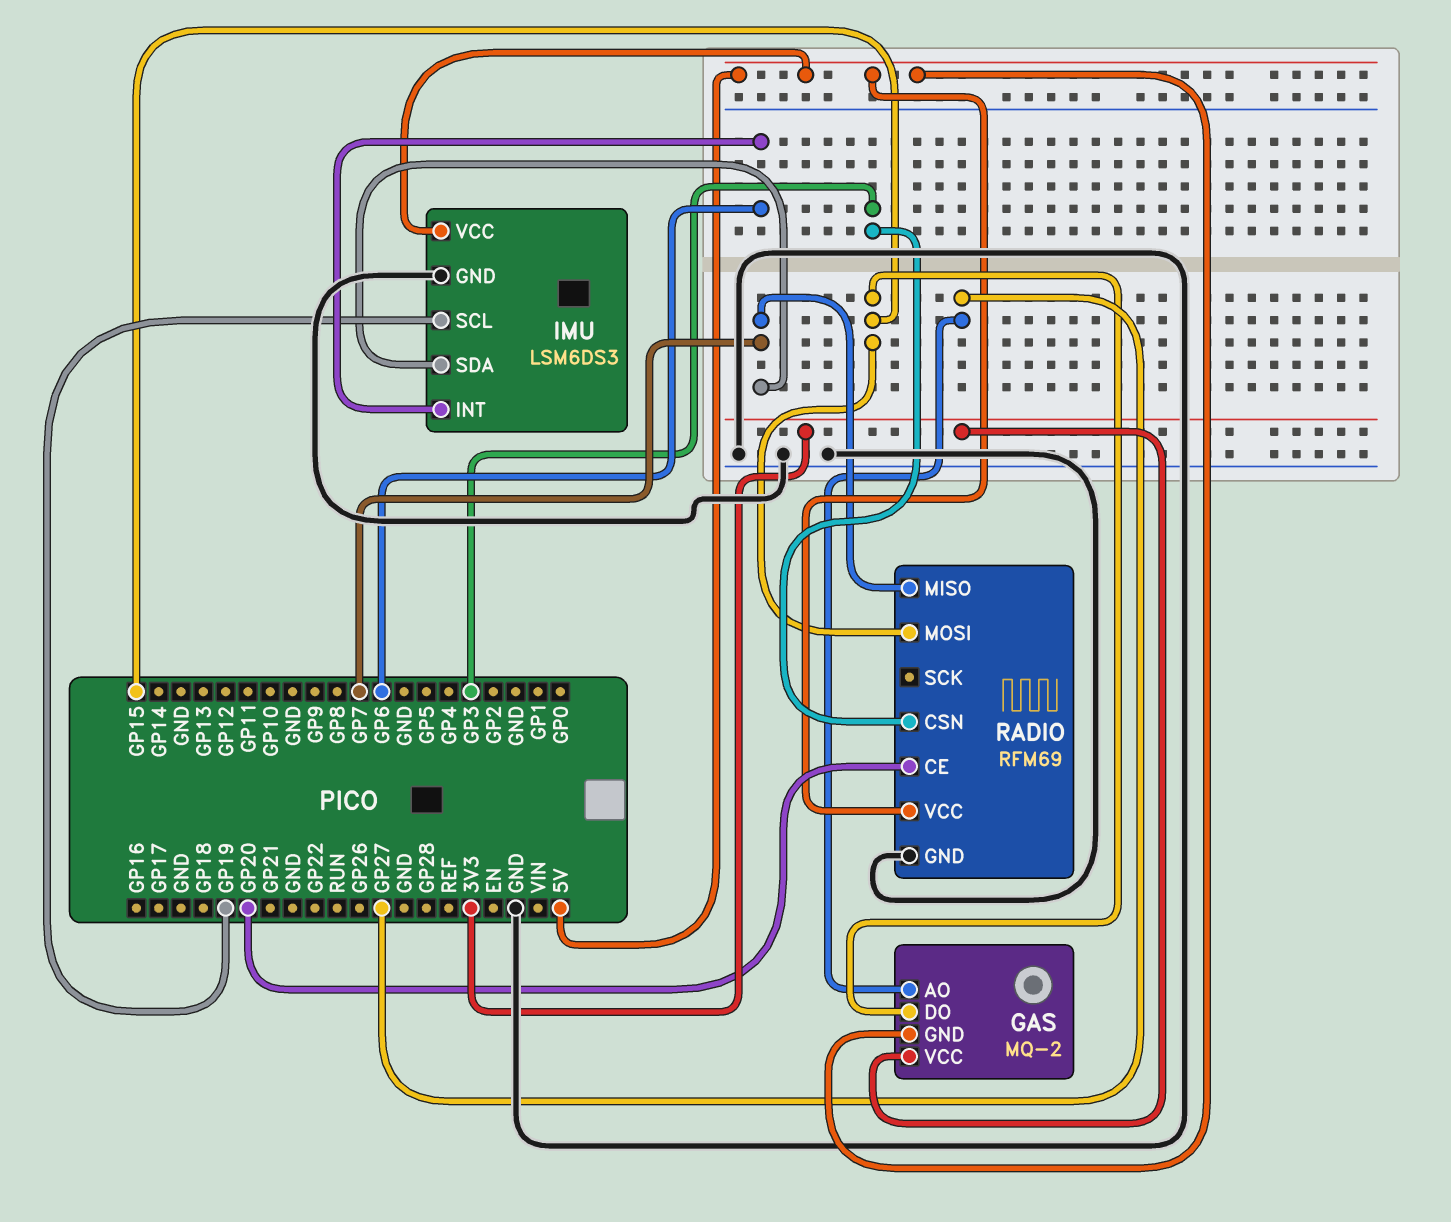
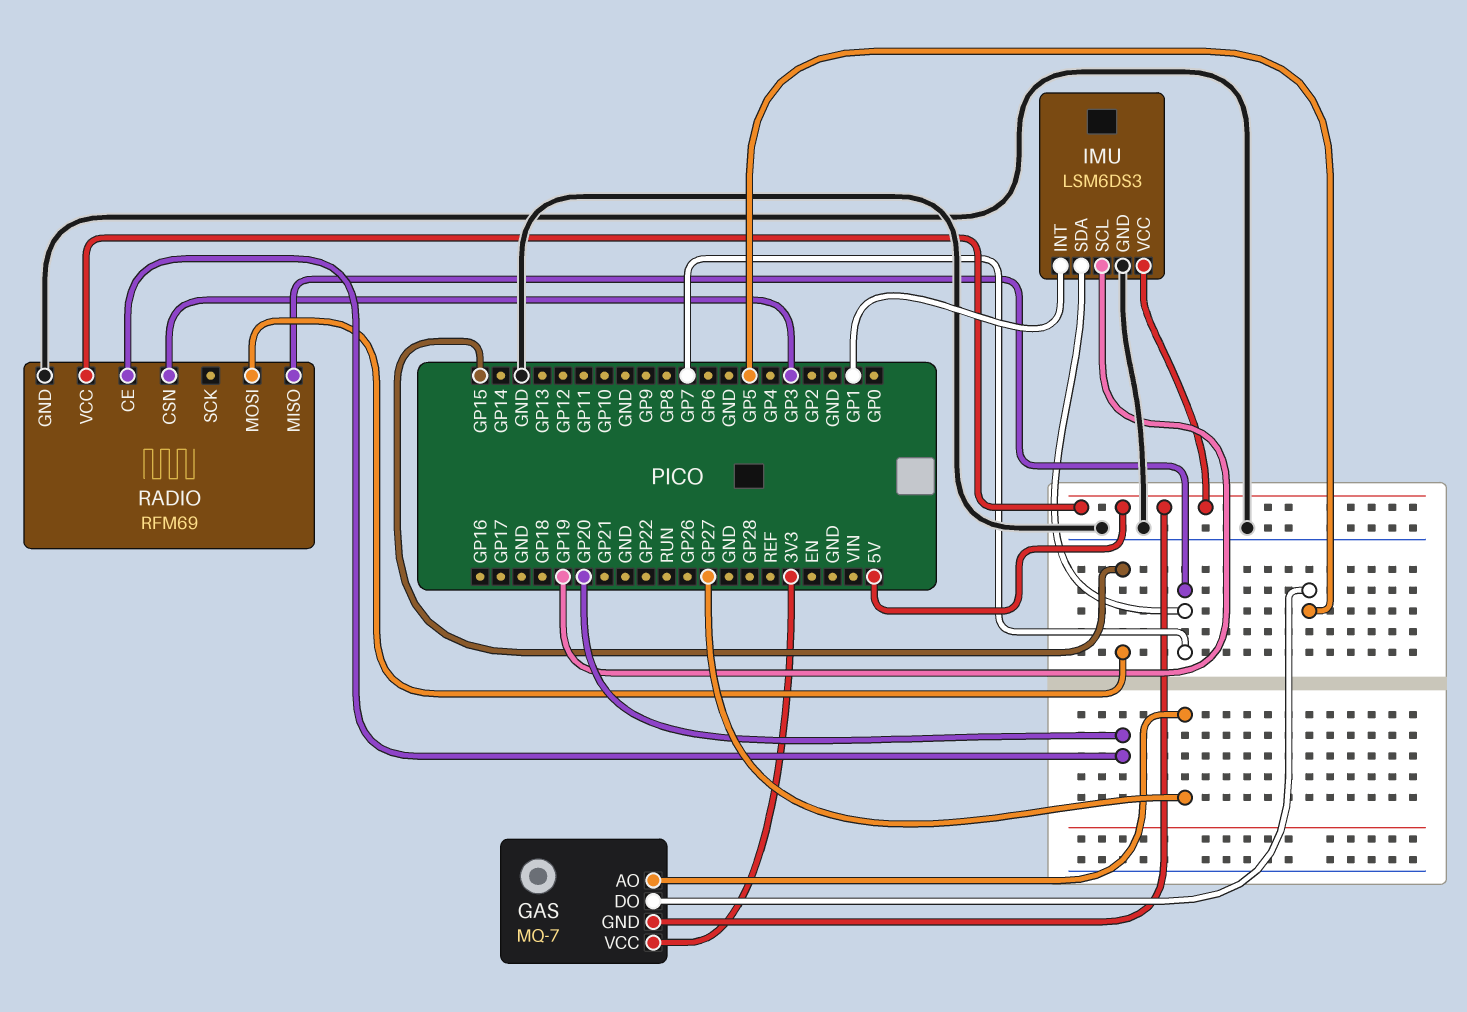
GAS: MQ-2 -> MQ-7
GAS pin DO: GP15 -> GP5
IMU pin INT: GP6 -> GP1

